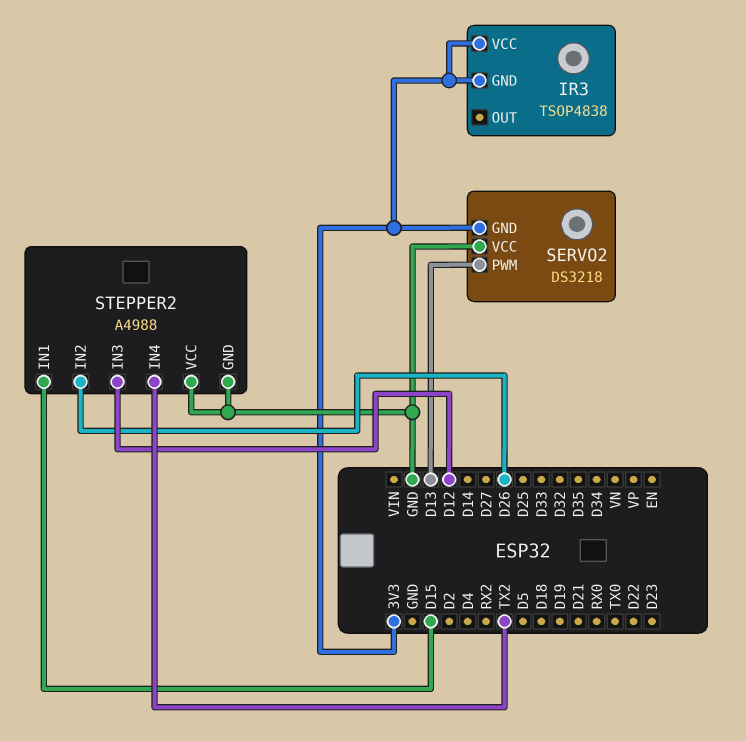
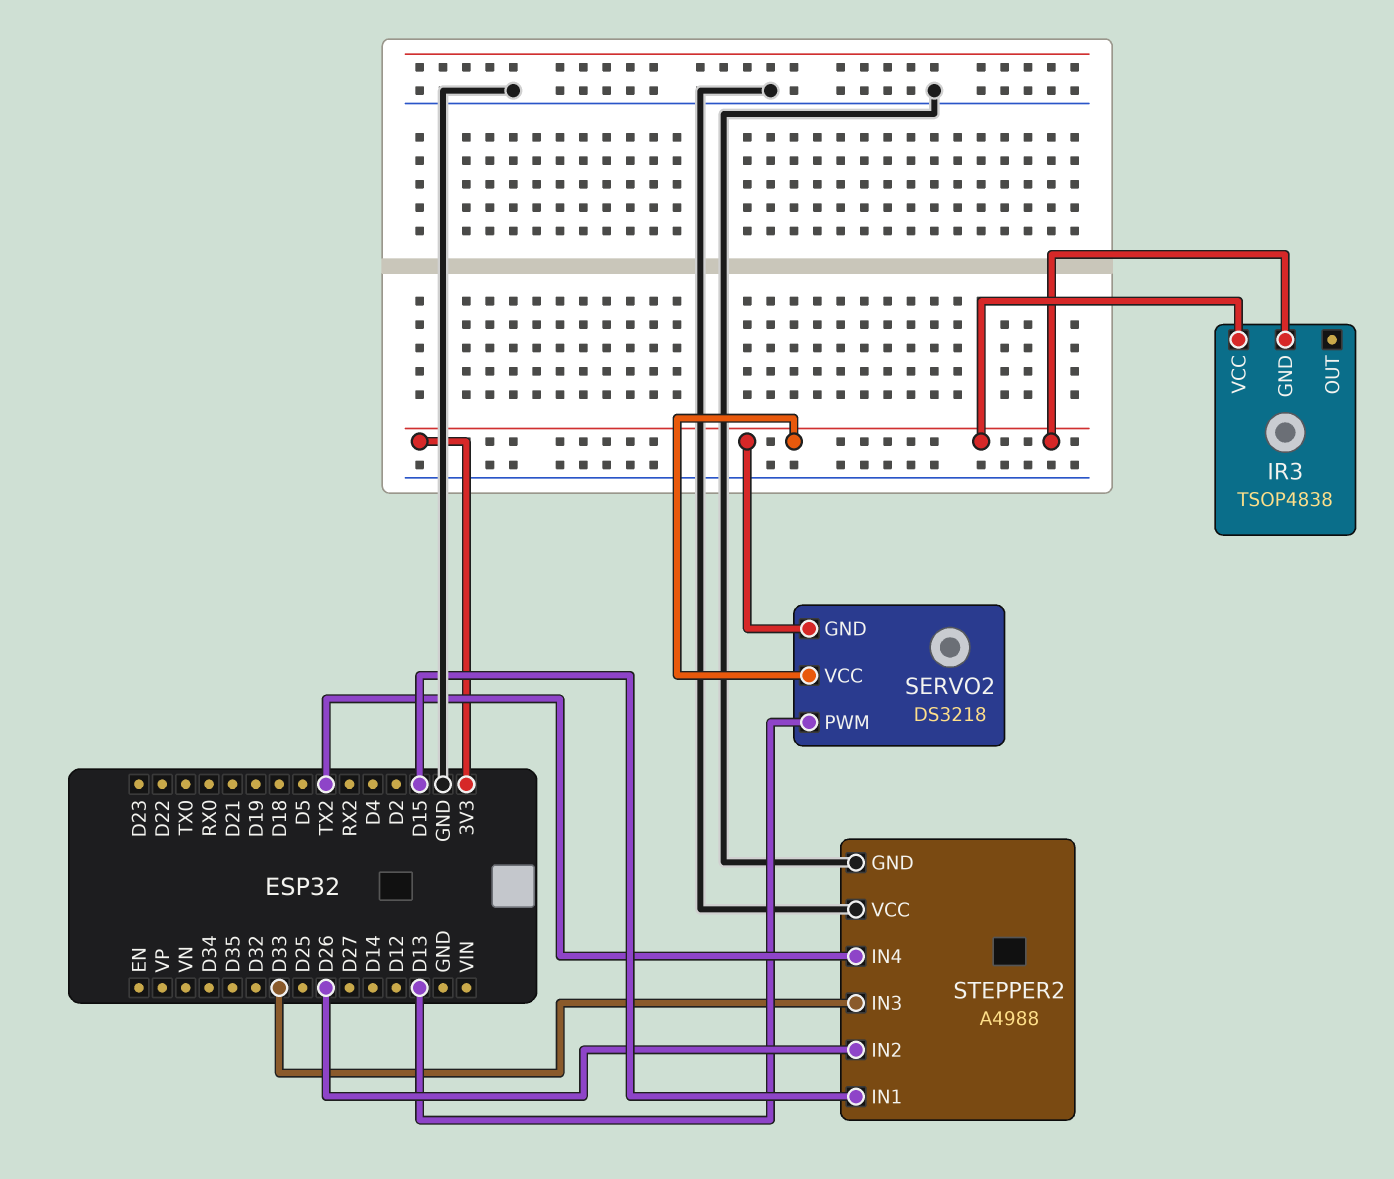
SERVO2 pin VCC: GND -> 3V3
STEPPER2 pin IN3: D12 -> D33

